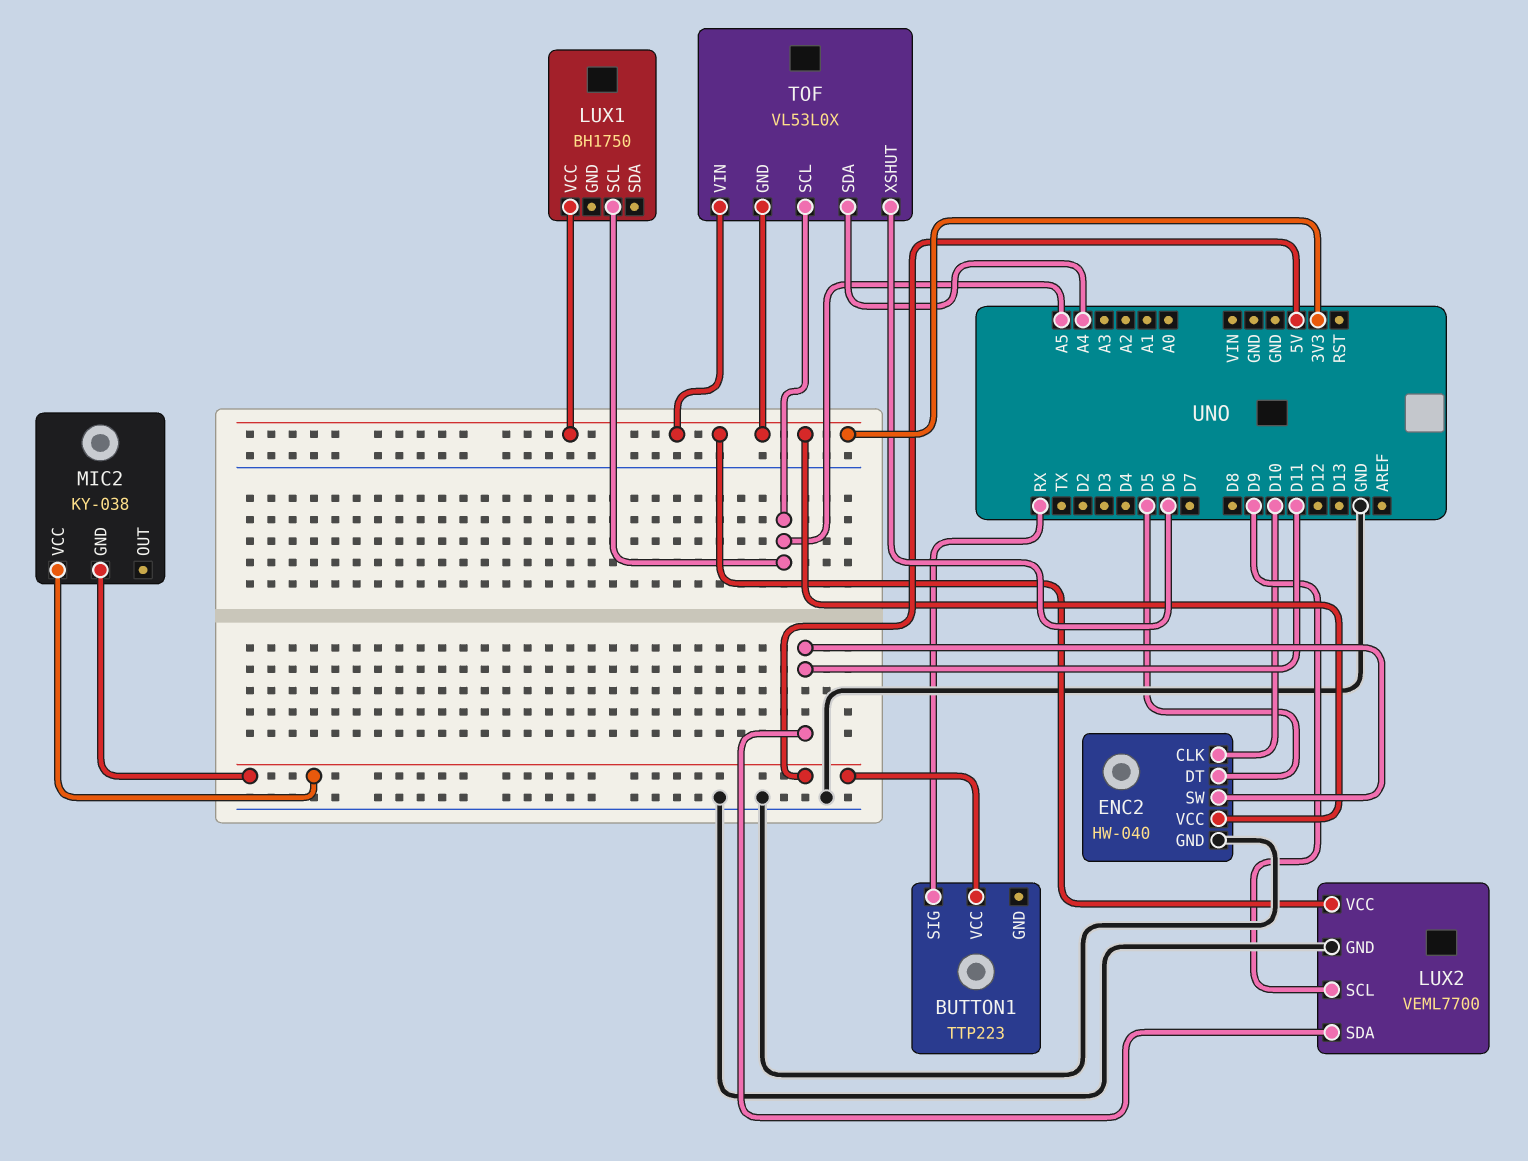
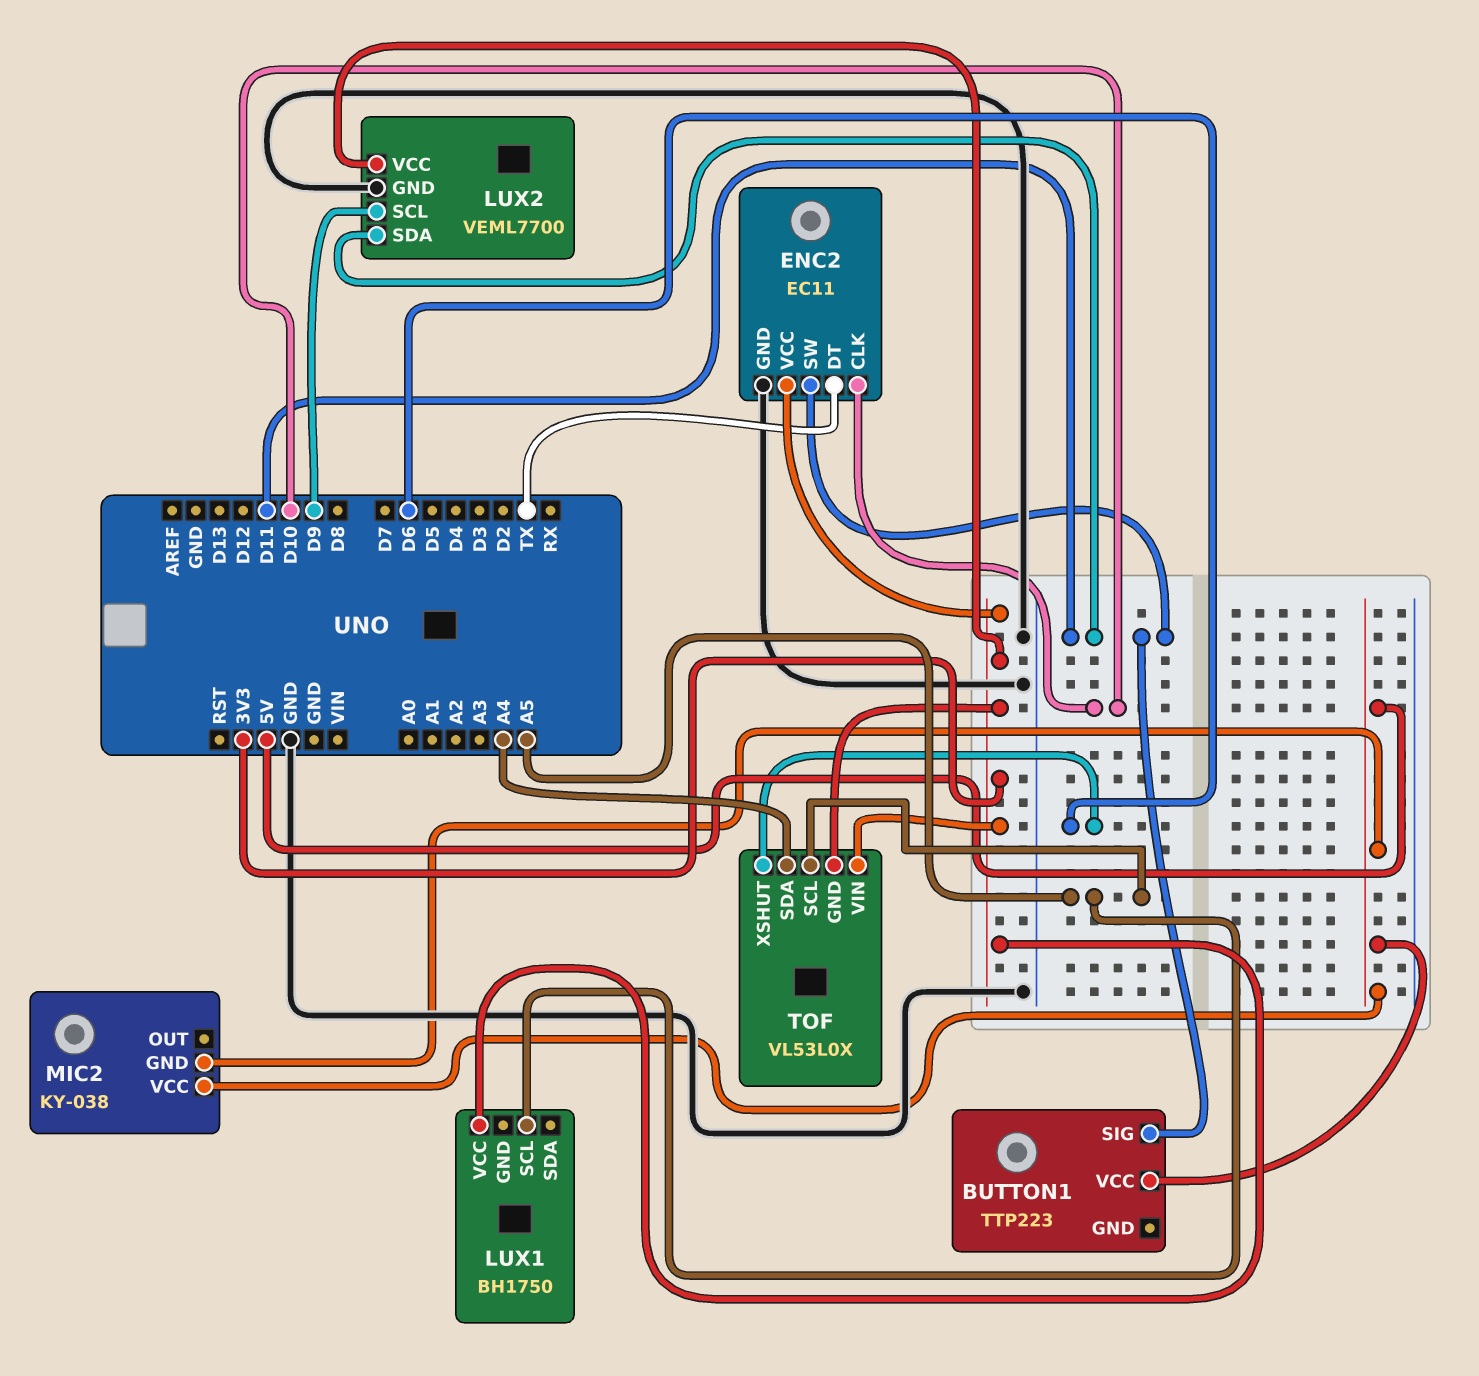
BUTTON1 pin SIG: RX -> D11
ENC2: HW-040 -> EC11
ENC2 pin DT: D5 -> TX

